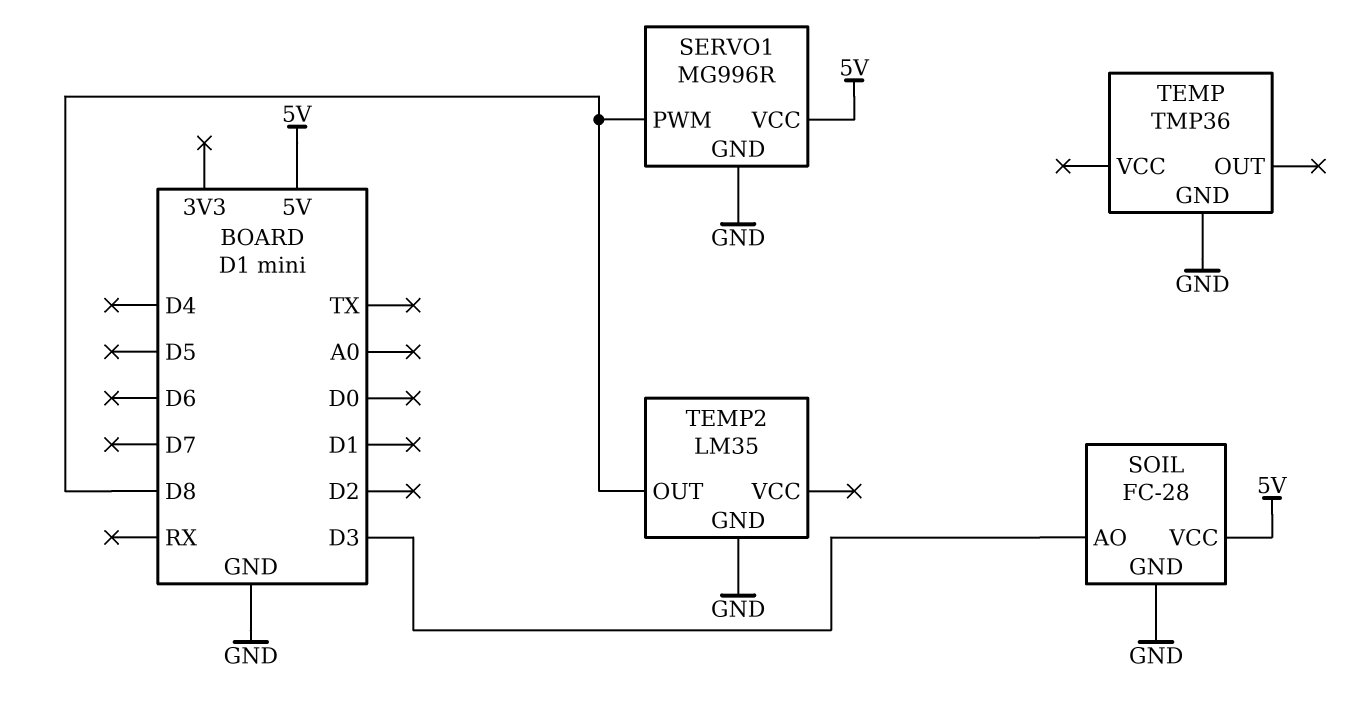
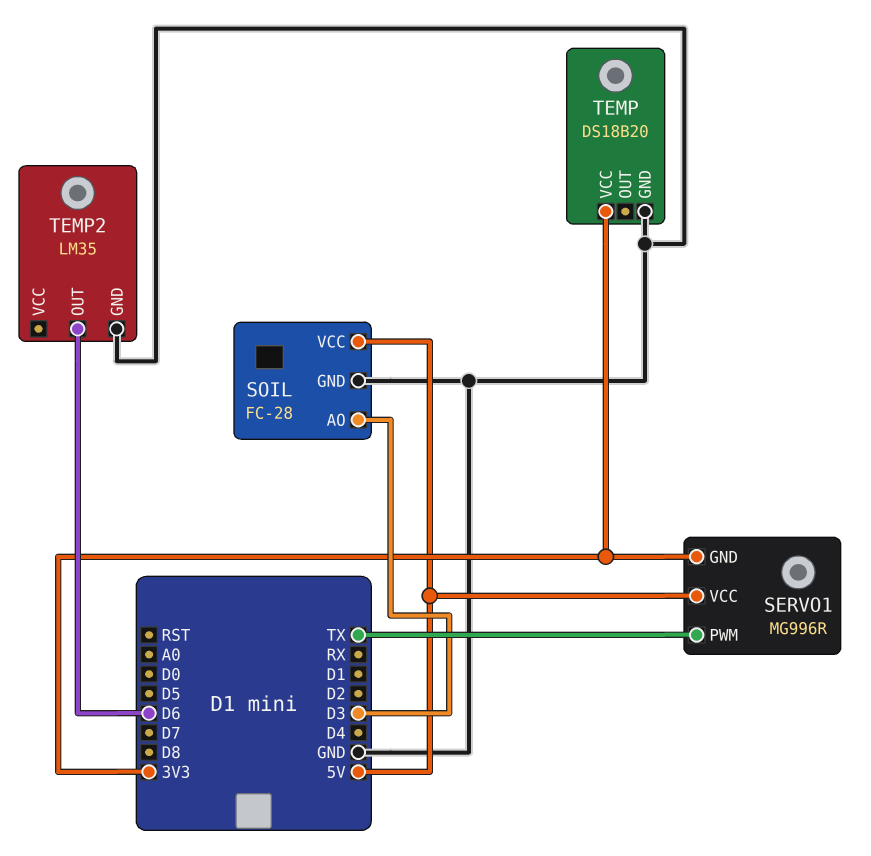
SERVO1 pin GND: GND -> 3V3
SERVO1 pin PWM: D8 -> TX
TEMP: TMP36 -> DS18B20
TEMP pin VCC: none -> 3V3
TEMP2 pin OUT: D8 -> D6

